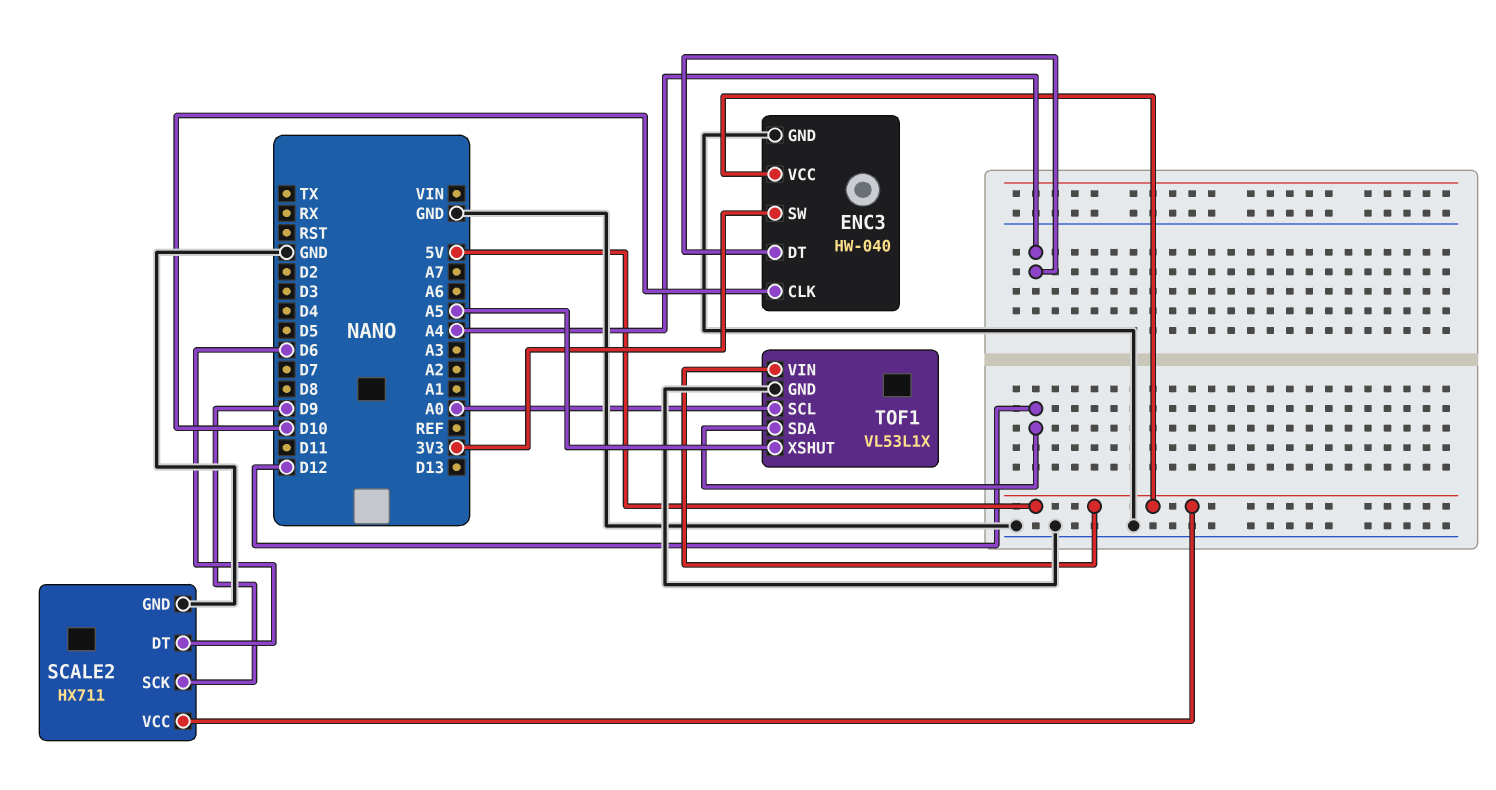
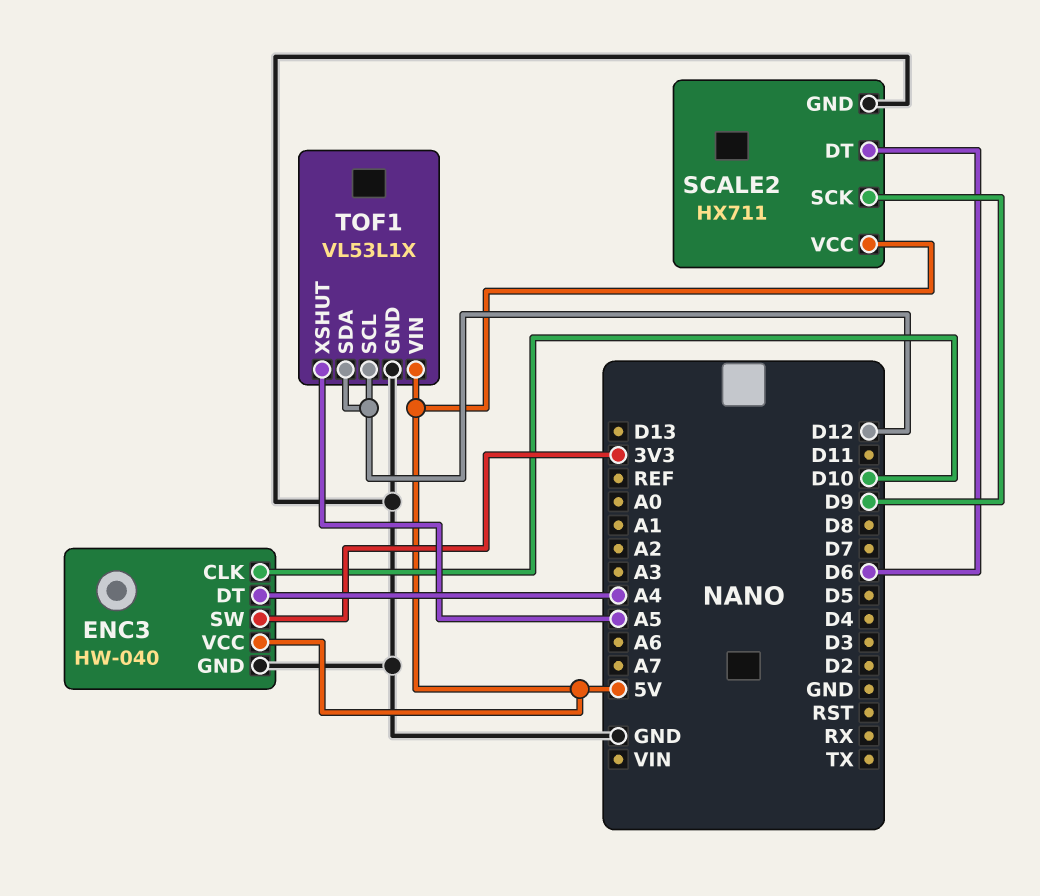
TOF1 pin SCL: A0 -> D12

